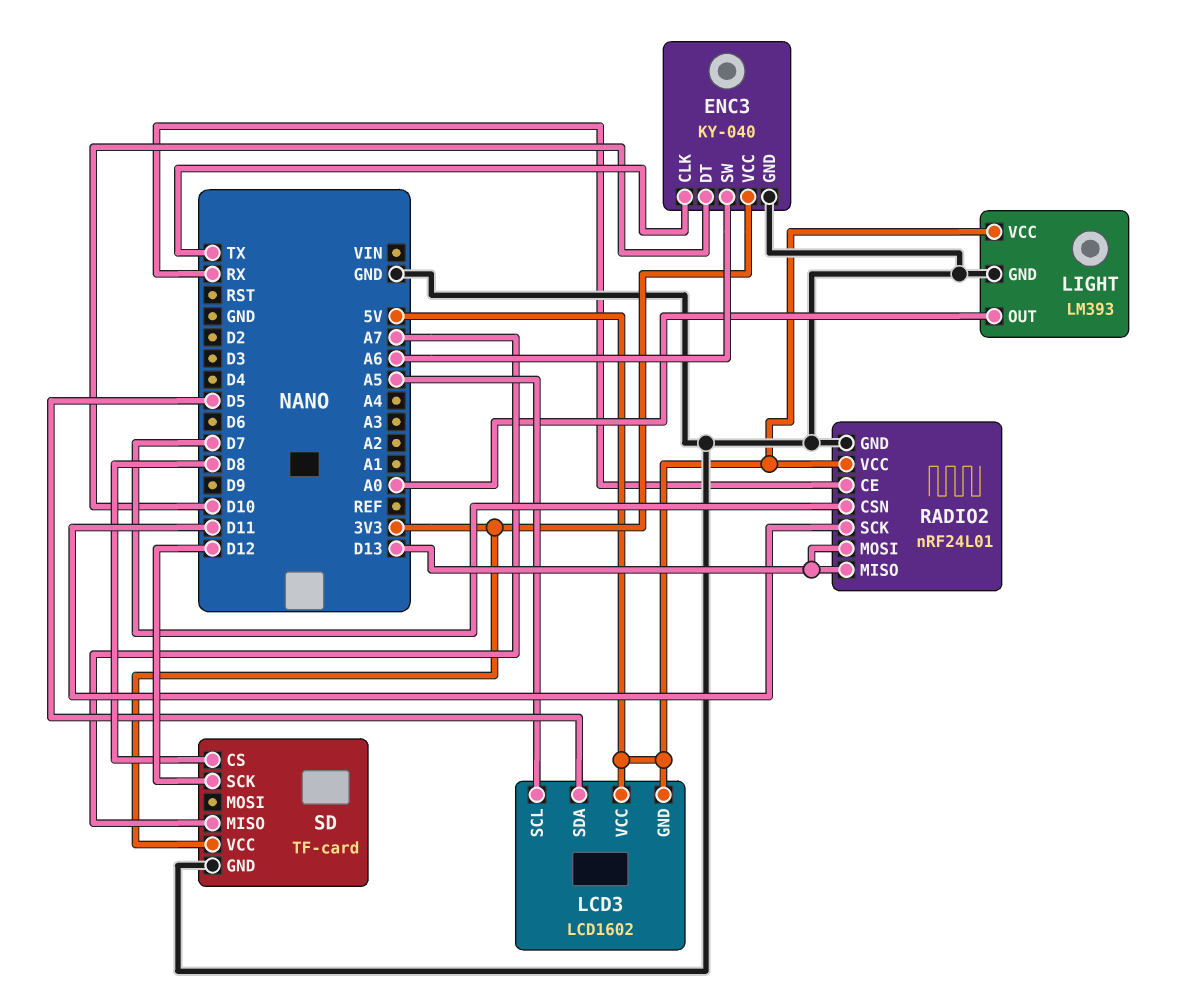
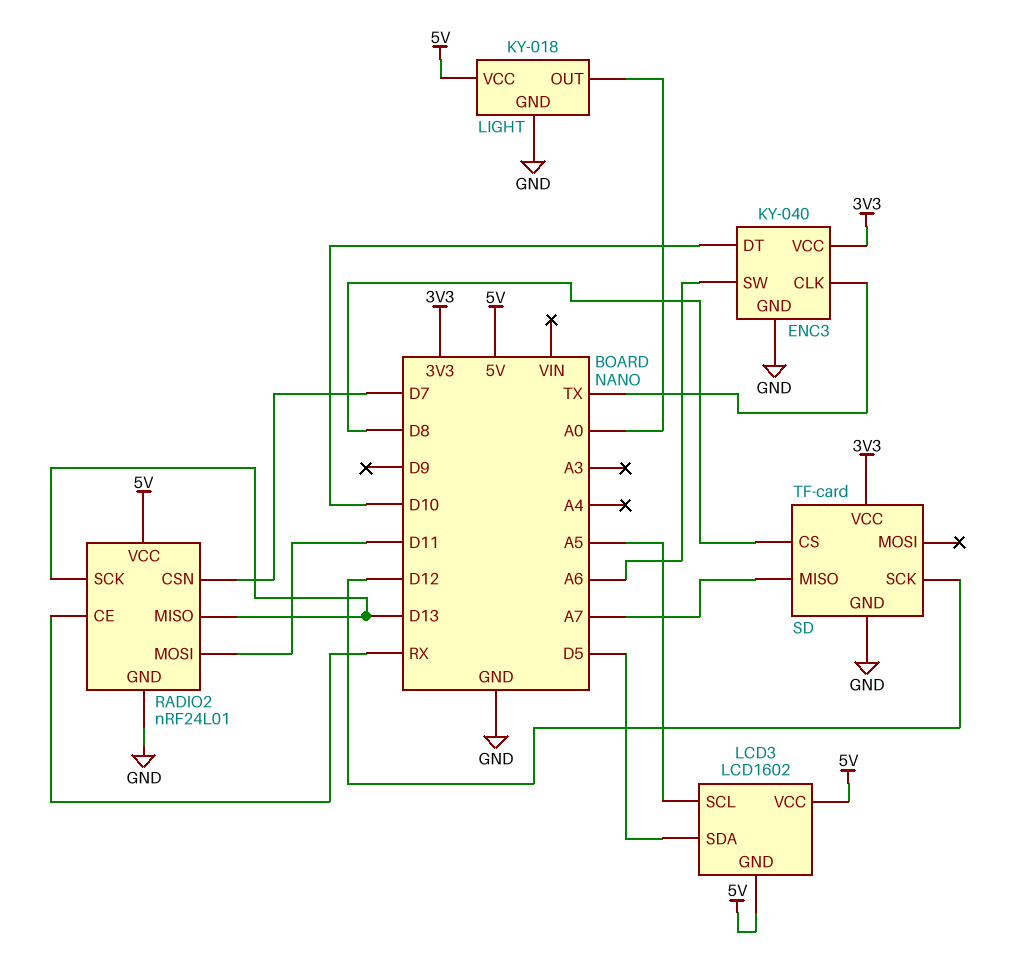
LIGHT: LM393 -> KY-018
RADIO2 pin MOSI: D13 -> D11
RADIO2 pin SCK: D11 -> D13

